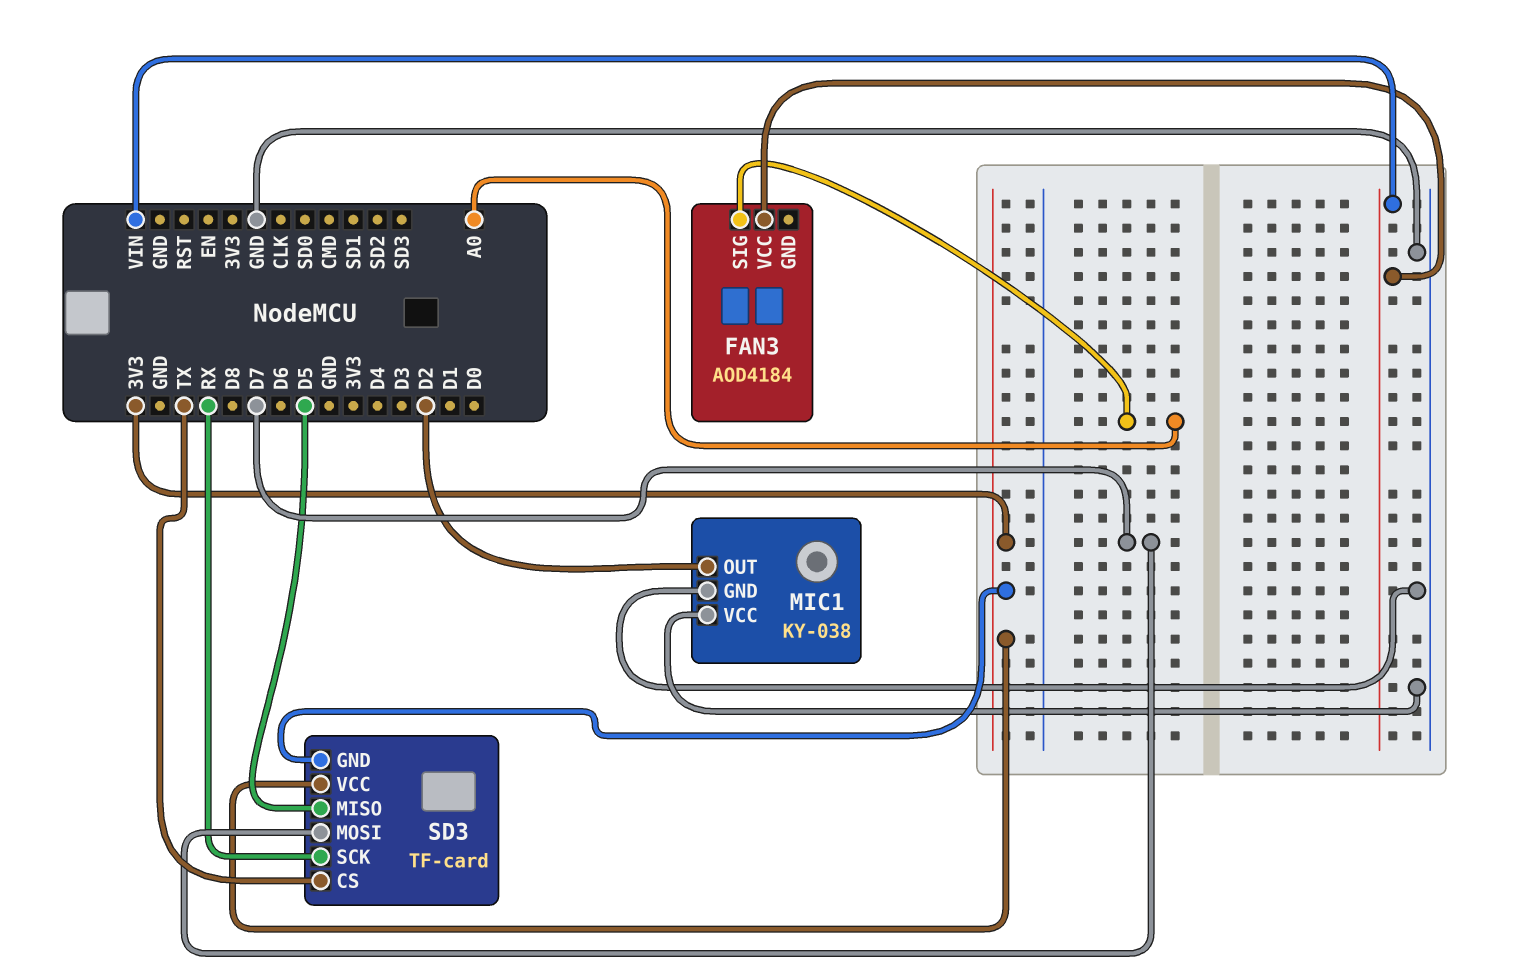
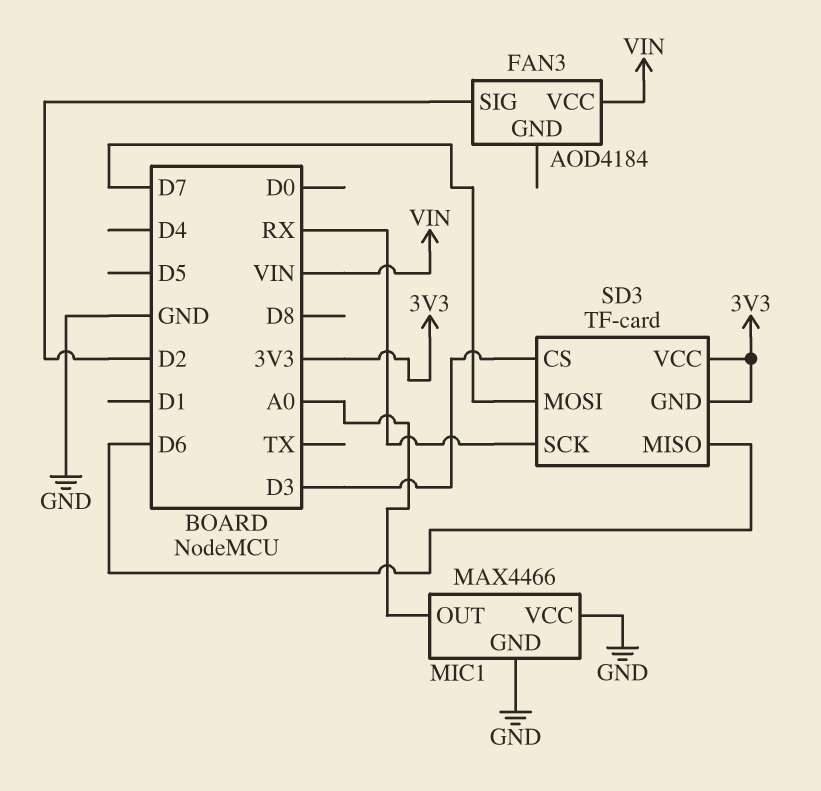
FAN3 pin SIG: A0 -> D2
MIC1: KY-038 -> MAX4466
MIC1 pin OUT: D2 -> A0
SD3 pin CS: TX -> D3
SD3 pin MISO: D5 -> D6

